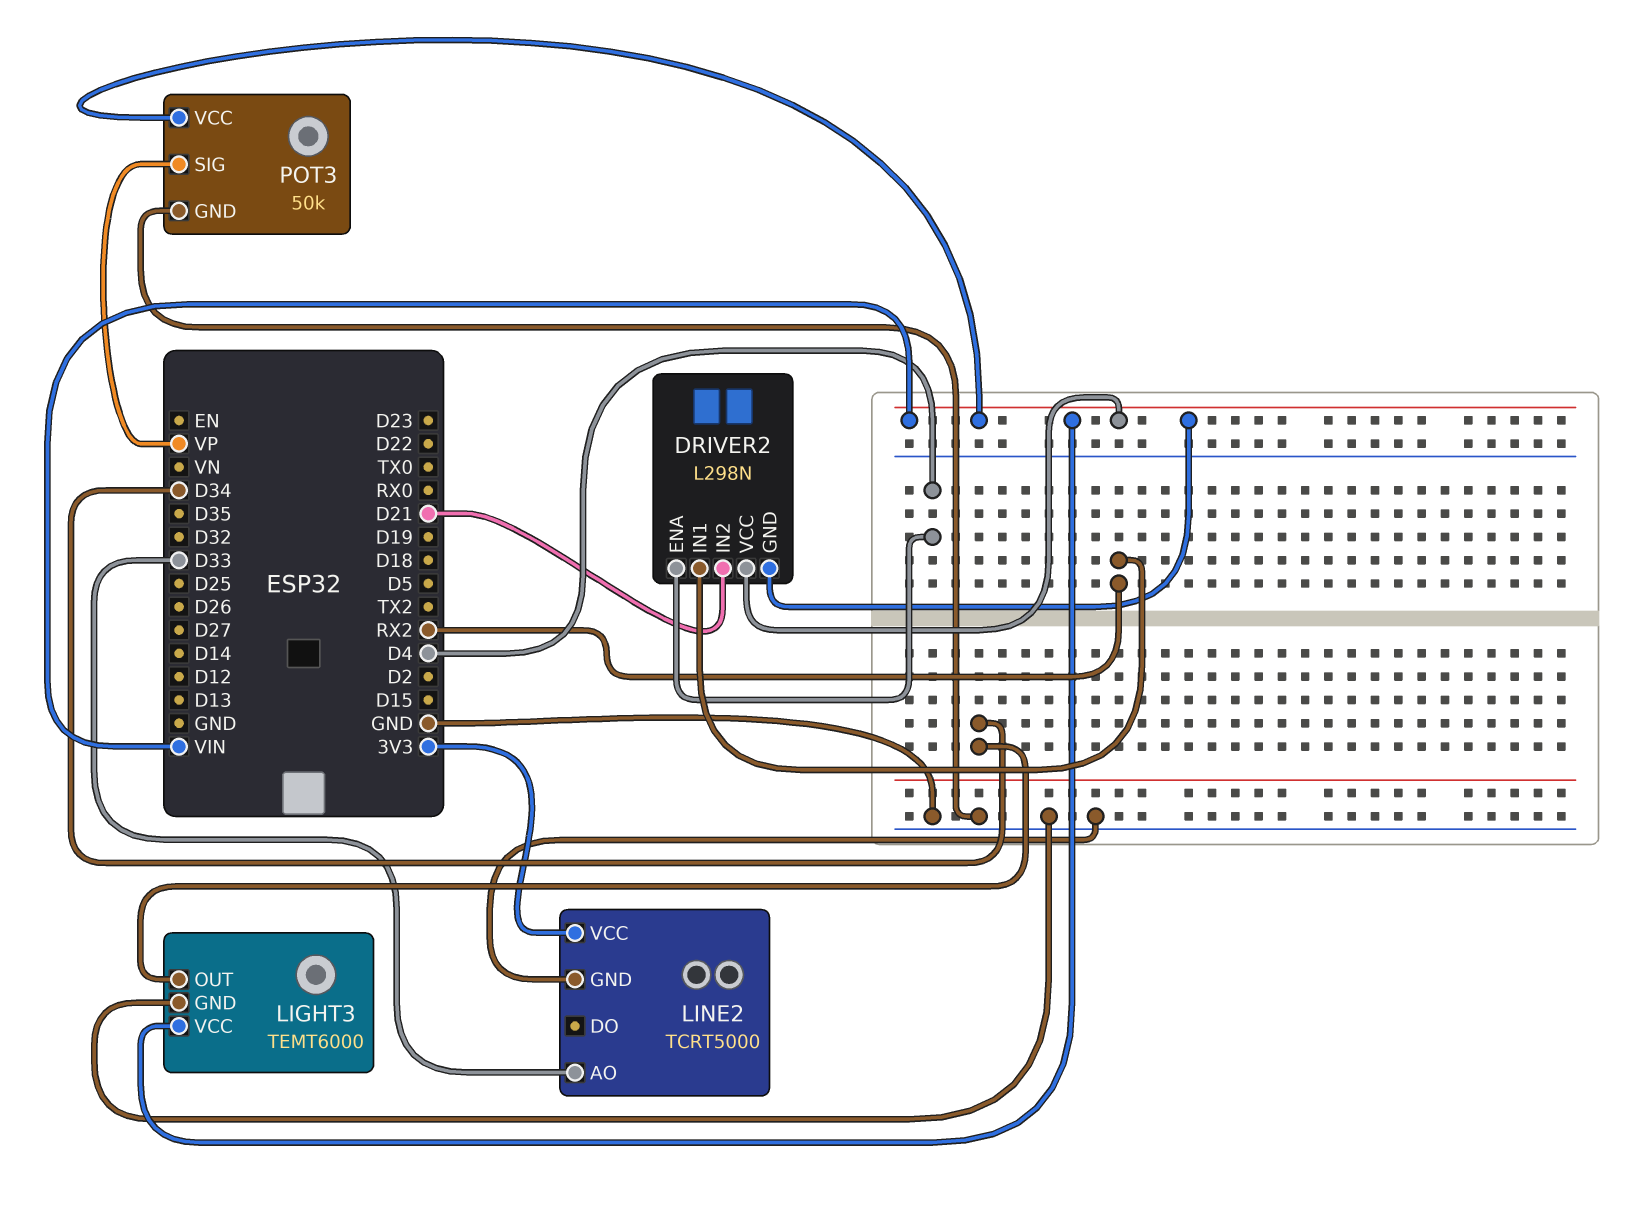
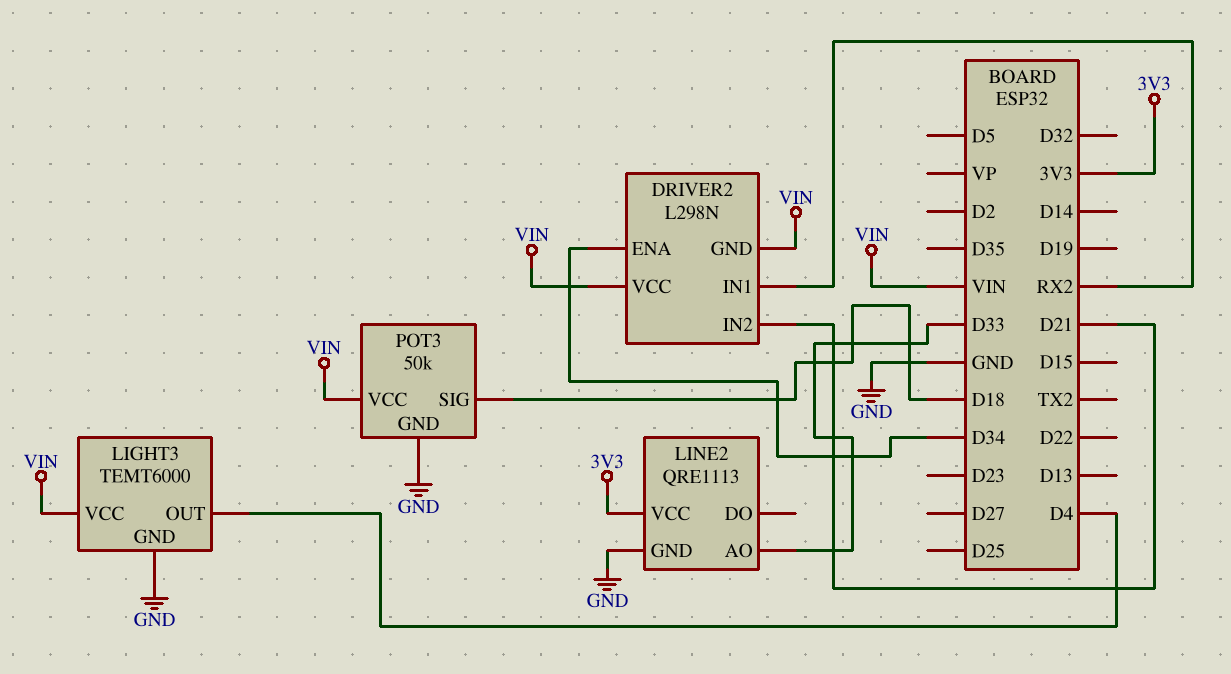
DRIVER2 pin ENA: D4 -> D34
LIGHT3 pin OUT: D34 -> D4
LINE2: TCRT5000 -> QRE1113
POT3 pin SIG: VP -> D18

